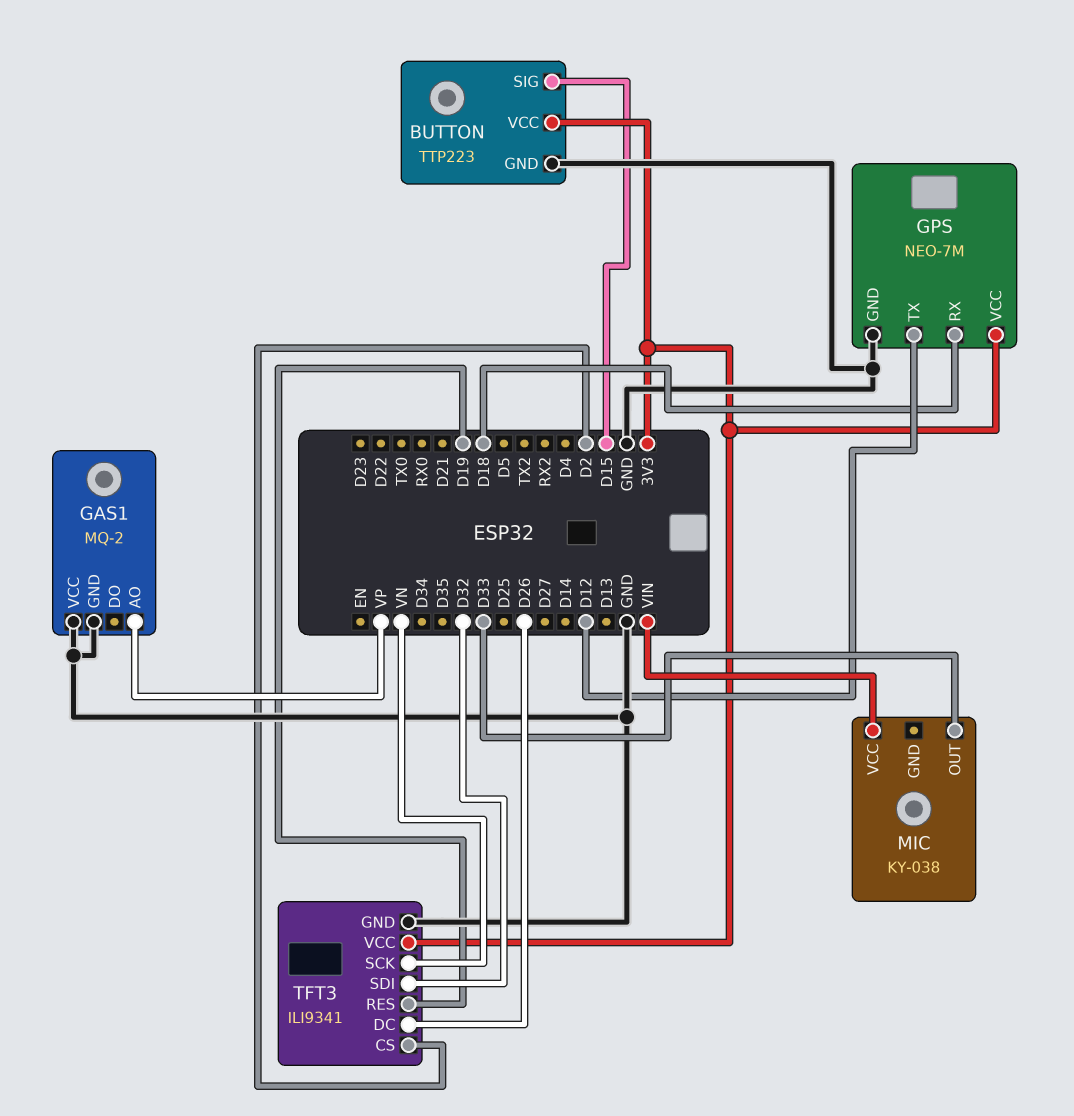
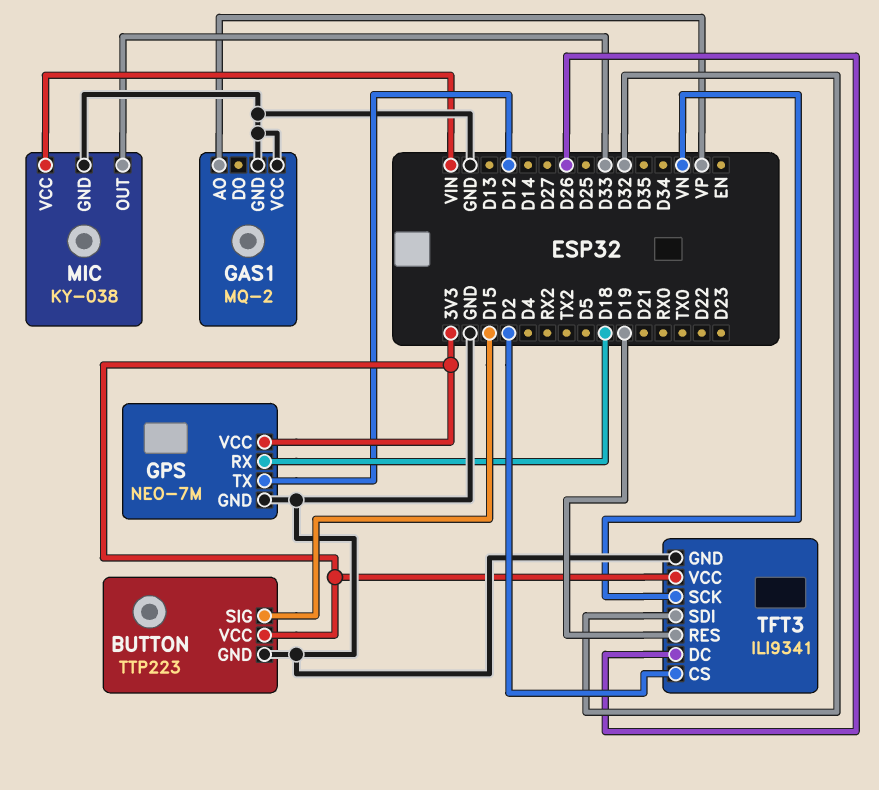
MIC pin GND: none -> GND

